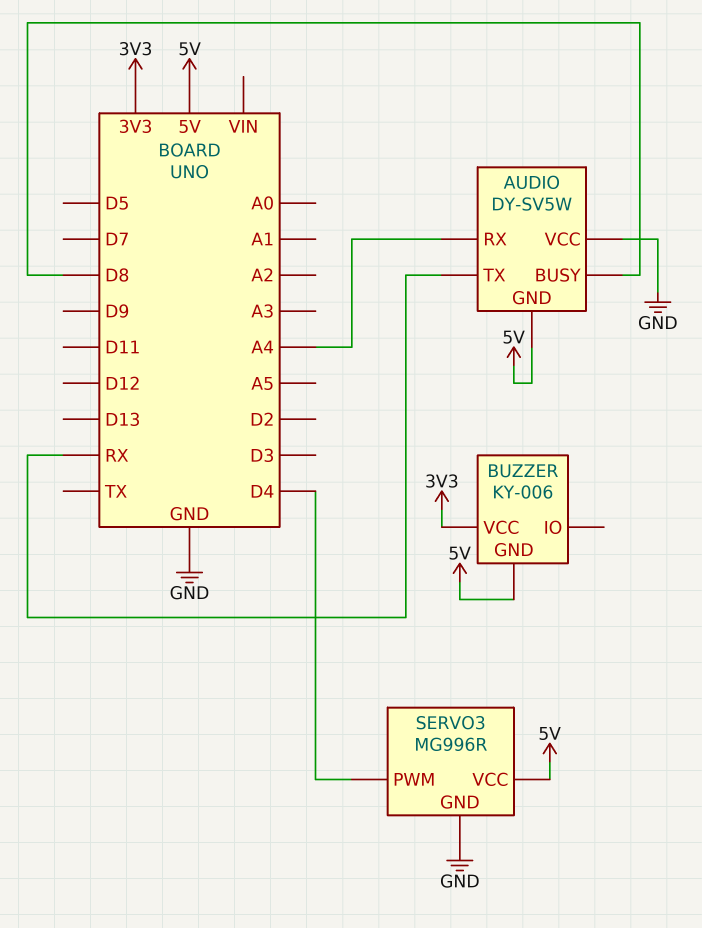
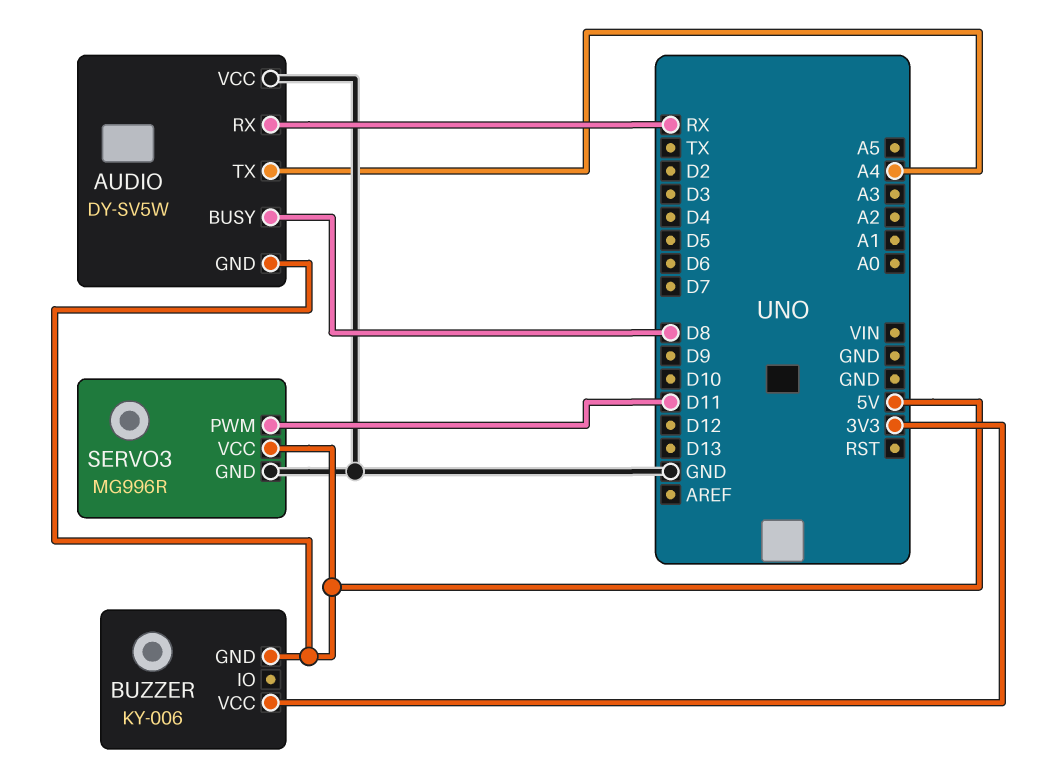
AUDIO pin RX: A4 -> RX
AUDIO pin TX: RX -> A4
SERVO3 pin PWM: D4 -> D11

